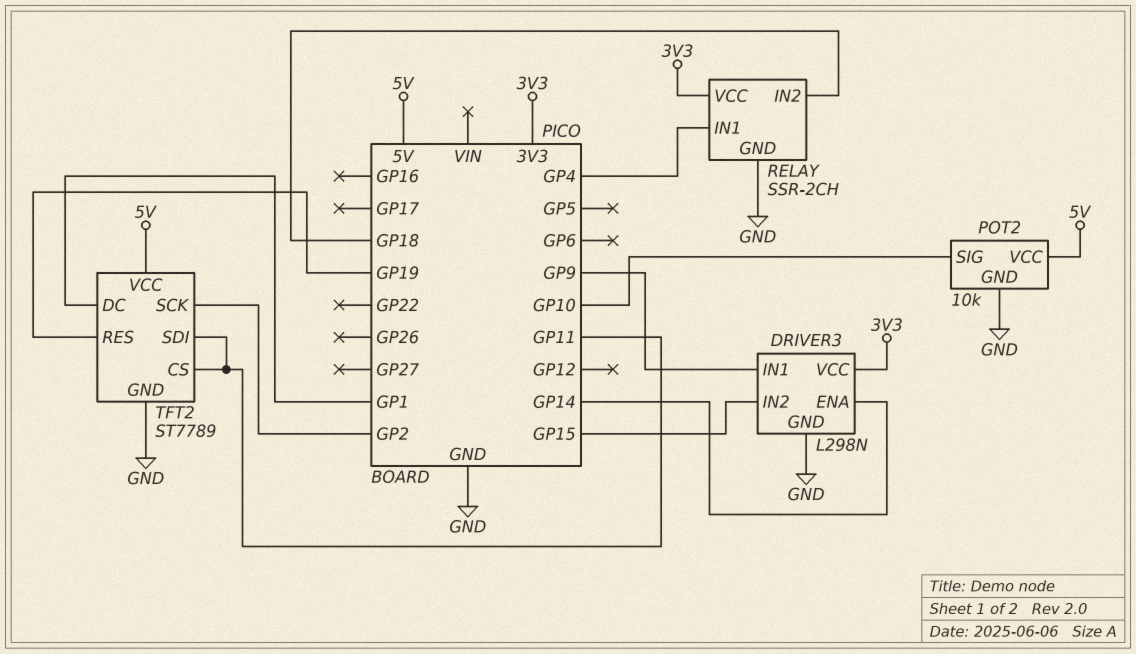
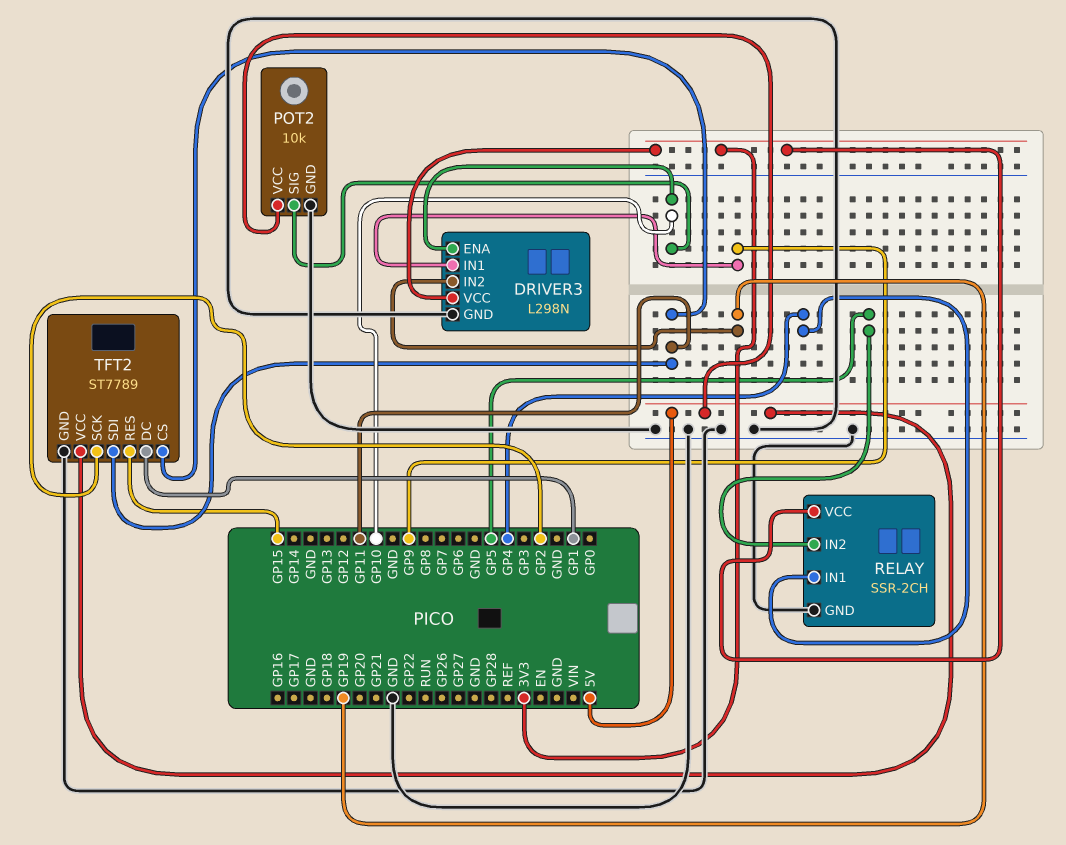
DRIVER3 pin ENA: GP14 -> GP10
DRIVER3 pin IN2: GP15 -> GP19
RELAY pin IN2: GP18 -> GP5
TFT2 pin RES: GP19 -> GP15

